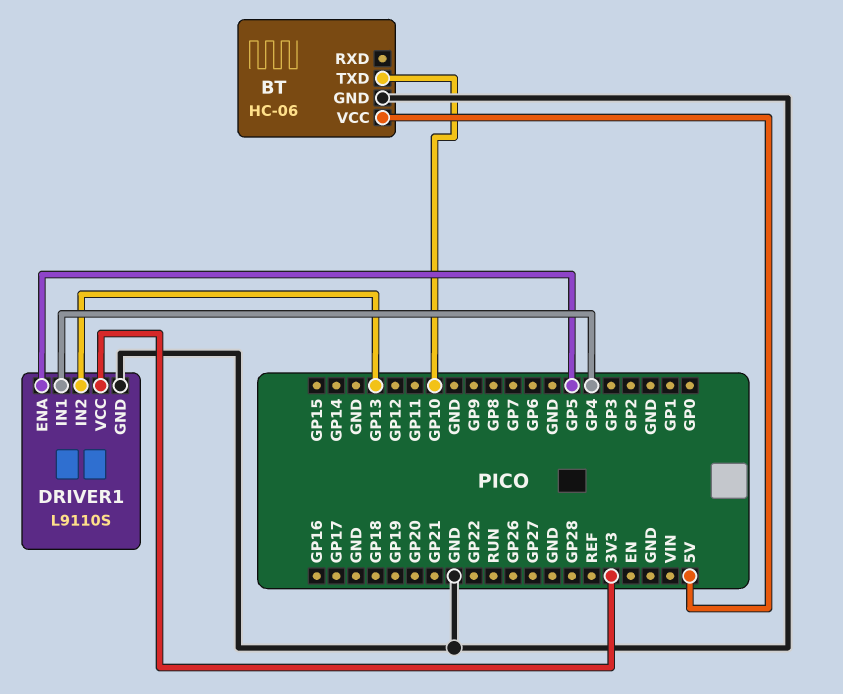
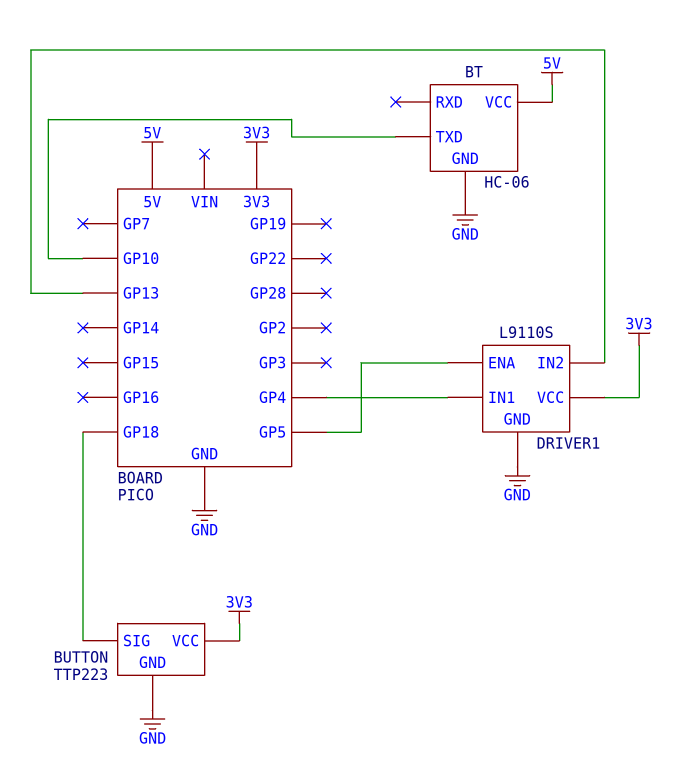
BUTTON: none -> TTP223
BUTTON pin GND: none -> GND
BUTTON pin SIG: none -> GP18
BUTTON pin VCC: none -> 3V3

